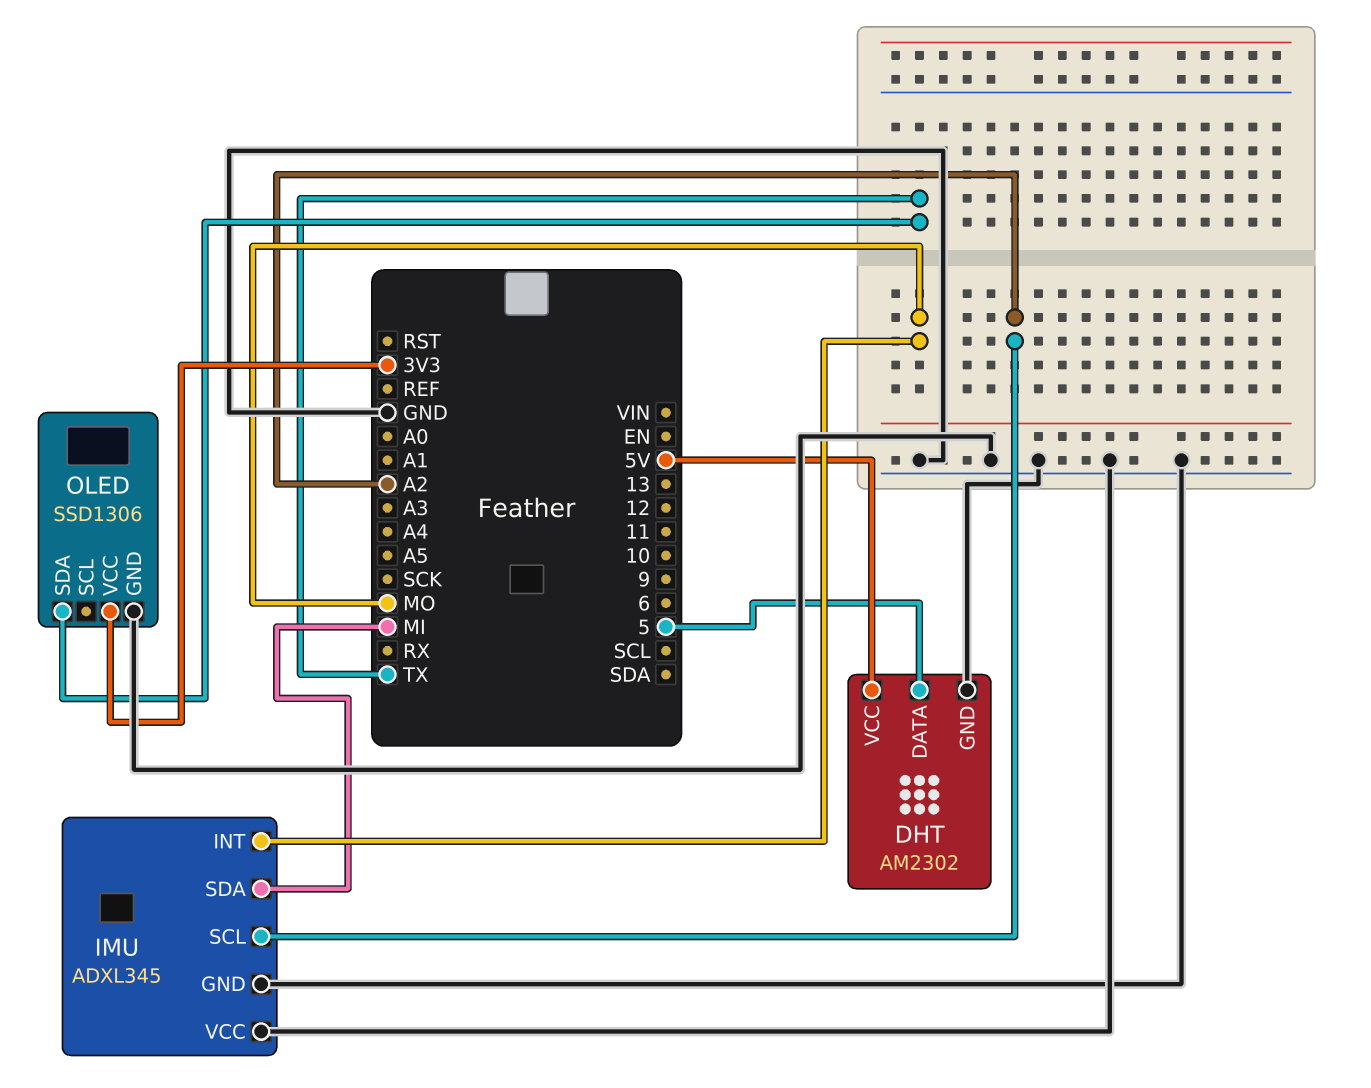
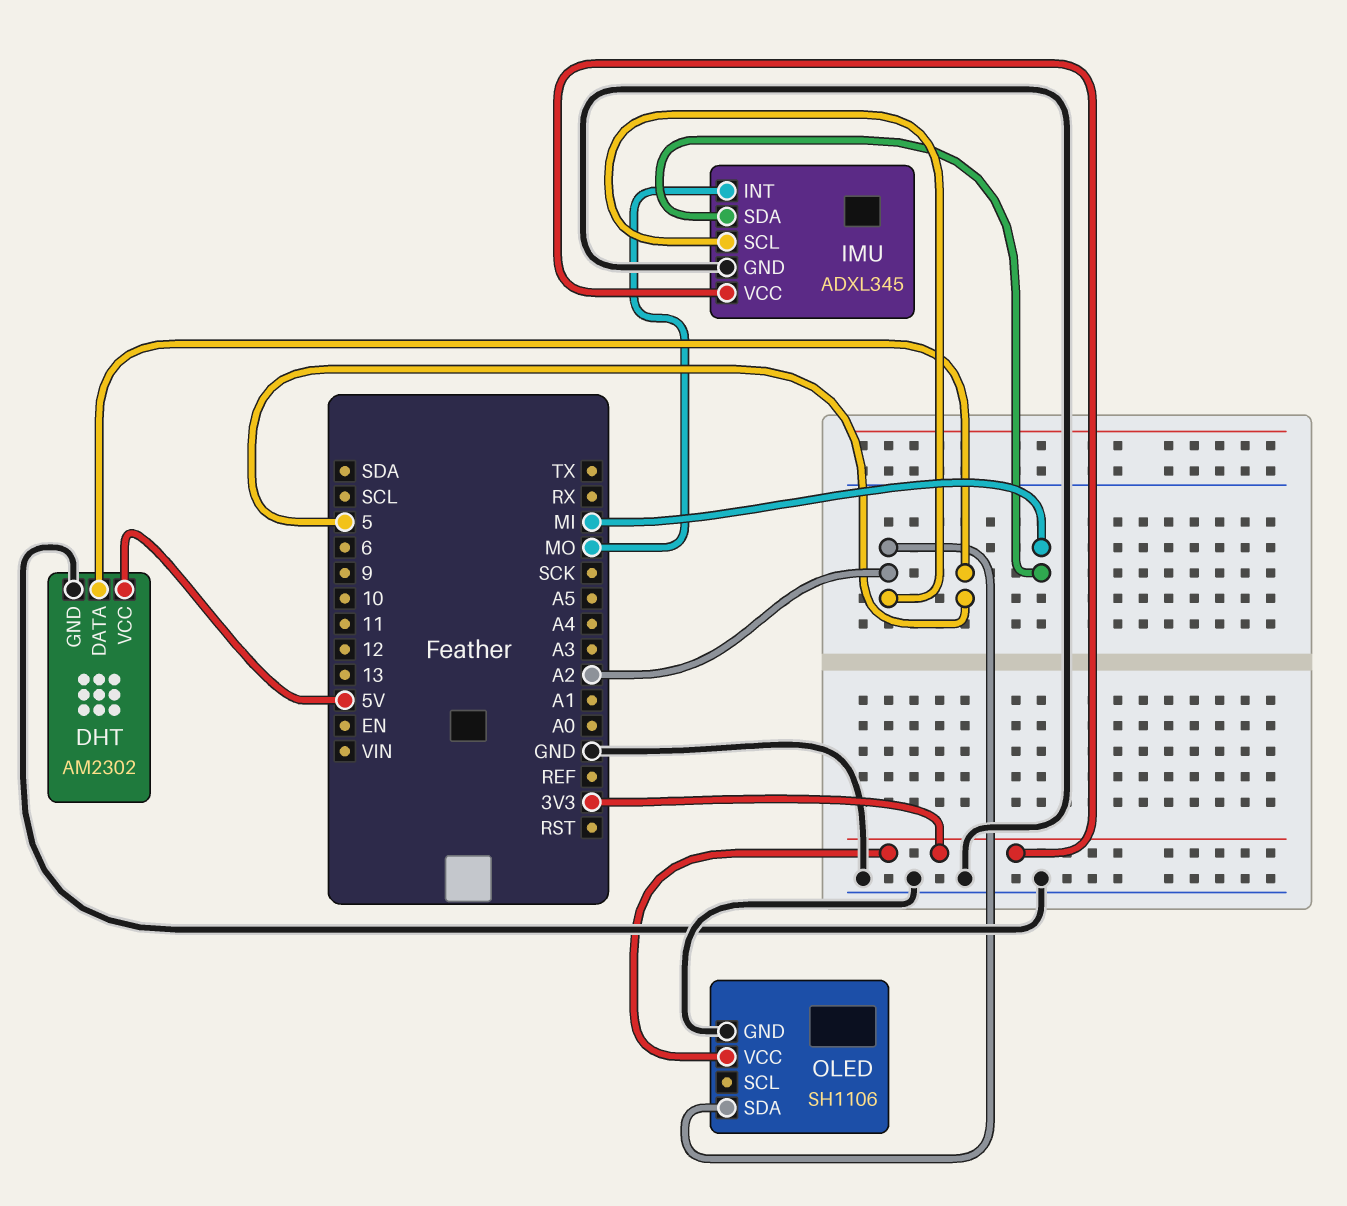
IMU pin VCC: GND -> 3V3
OLED: SSD1306 -> SH1106
OLED pin SDA: TX -> A2

